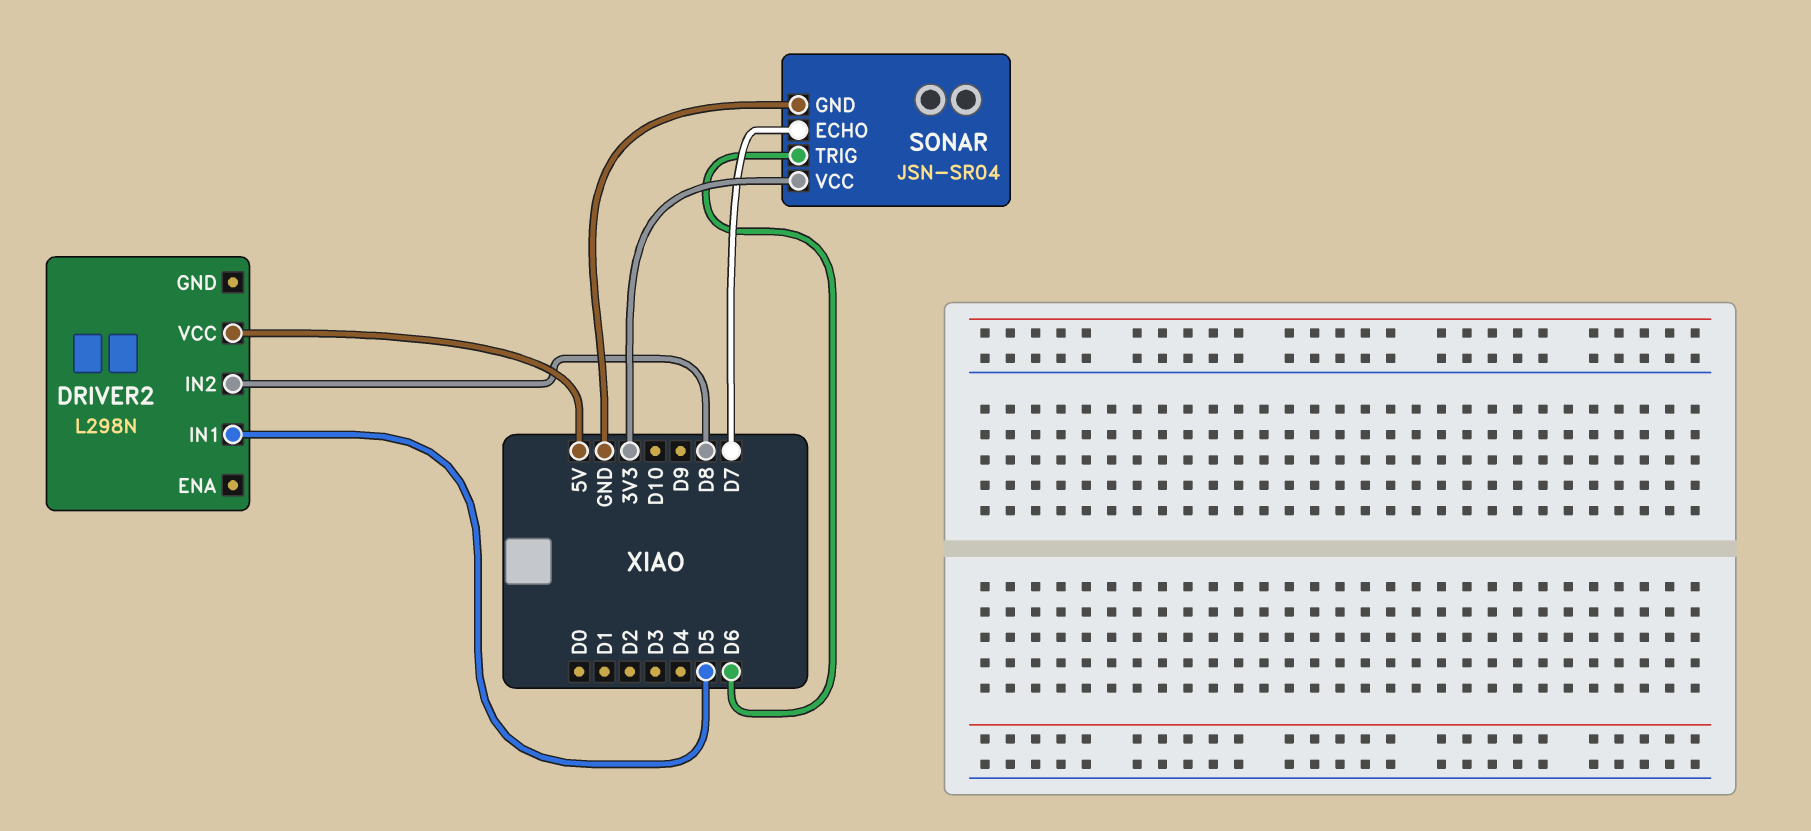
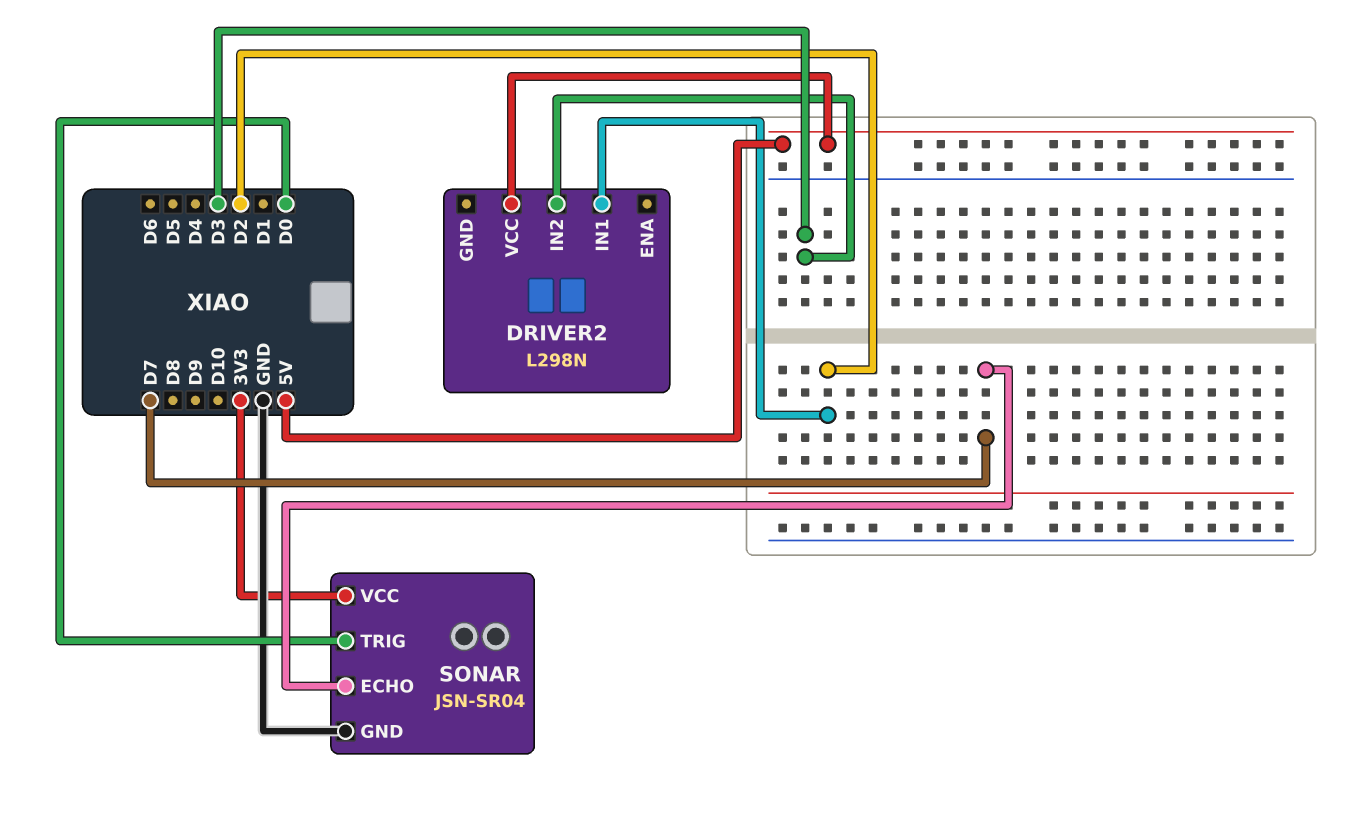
DRIVER2 pin IN1: D5 -> D2
DRIVER2 pin IN2: D8 -> D3
SONAR pin TRIG: D6 -> D0

